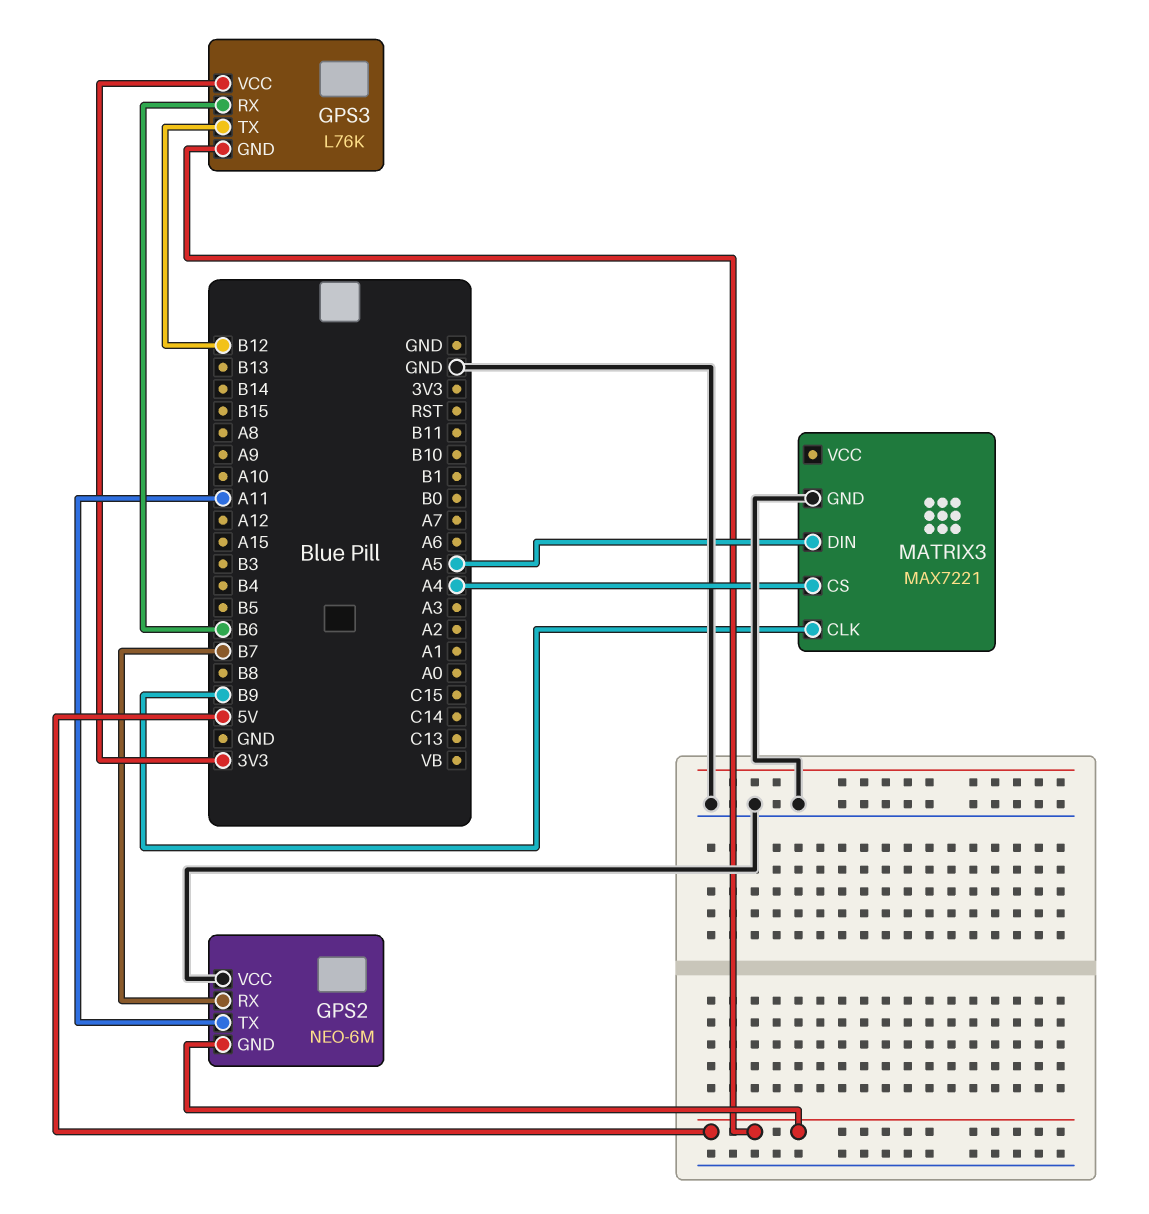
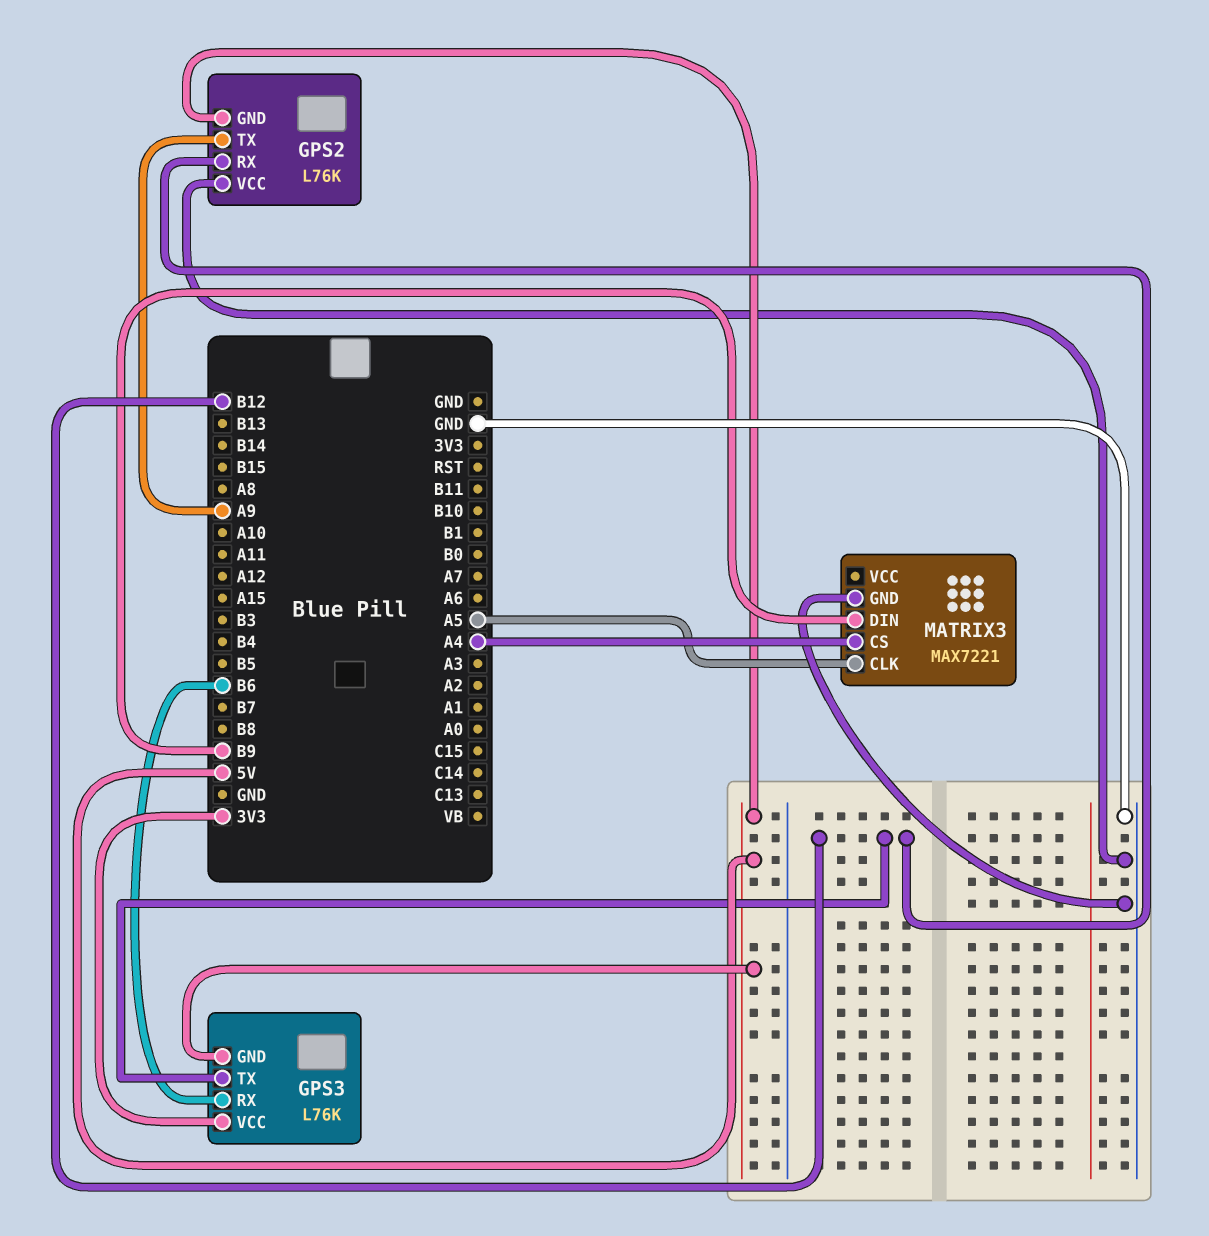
GPS2: NEO-6M -> L76K
GPS2 pin RX: B7 -> B12
GPS2 pin TX: A11 -> A9
MATRIX3 pin CLK: B9 -> A5
MATRIX3 pin DIN: A5 -> B9

